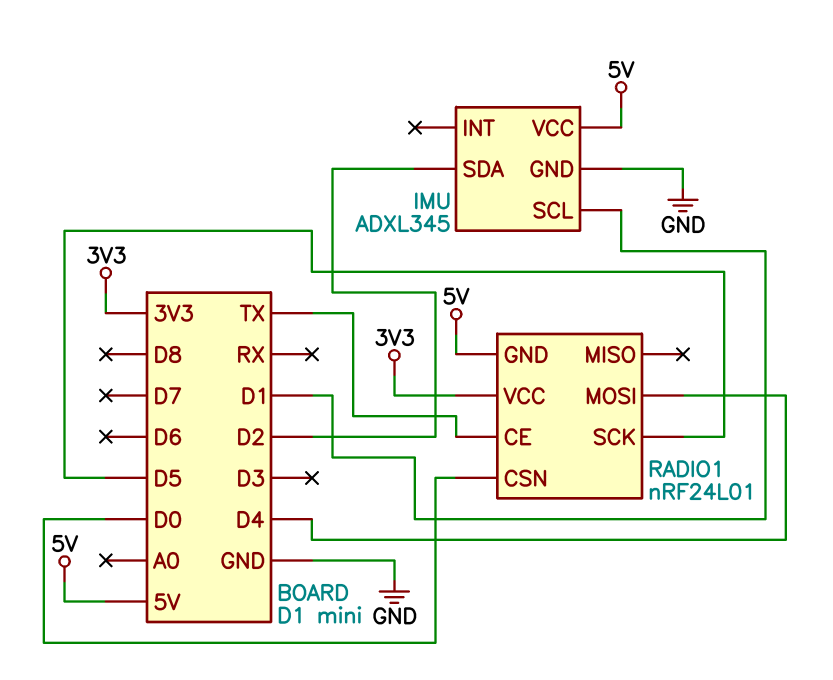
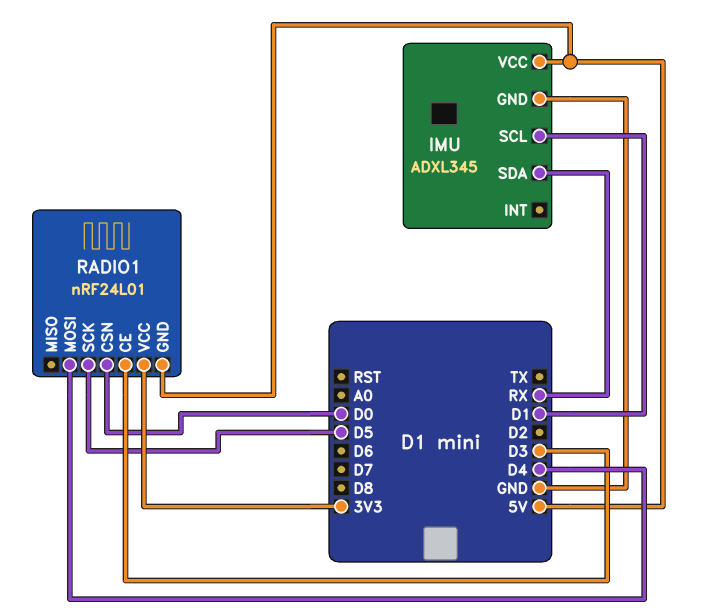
IMU pin SDA: D2 -> RX
RADIO1 pin CE: TX -> D3

